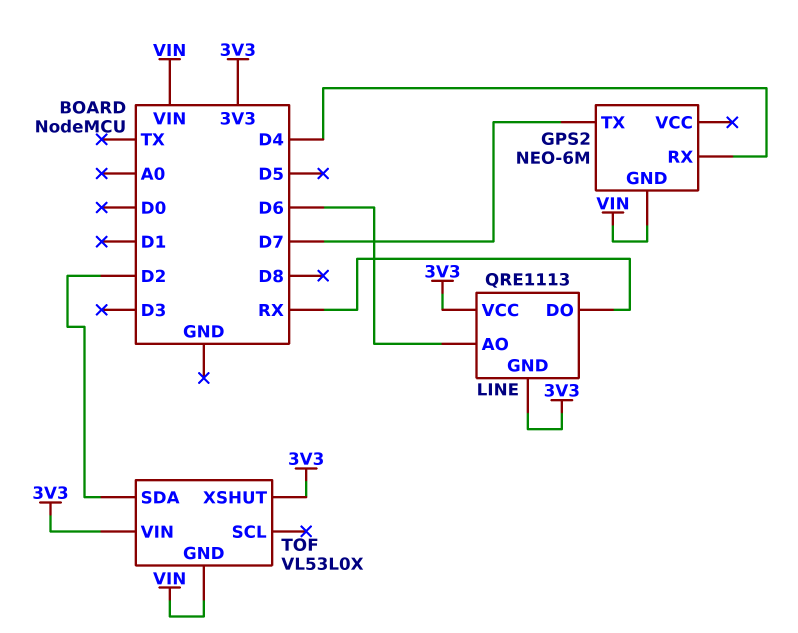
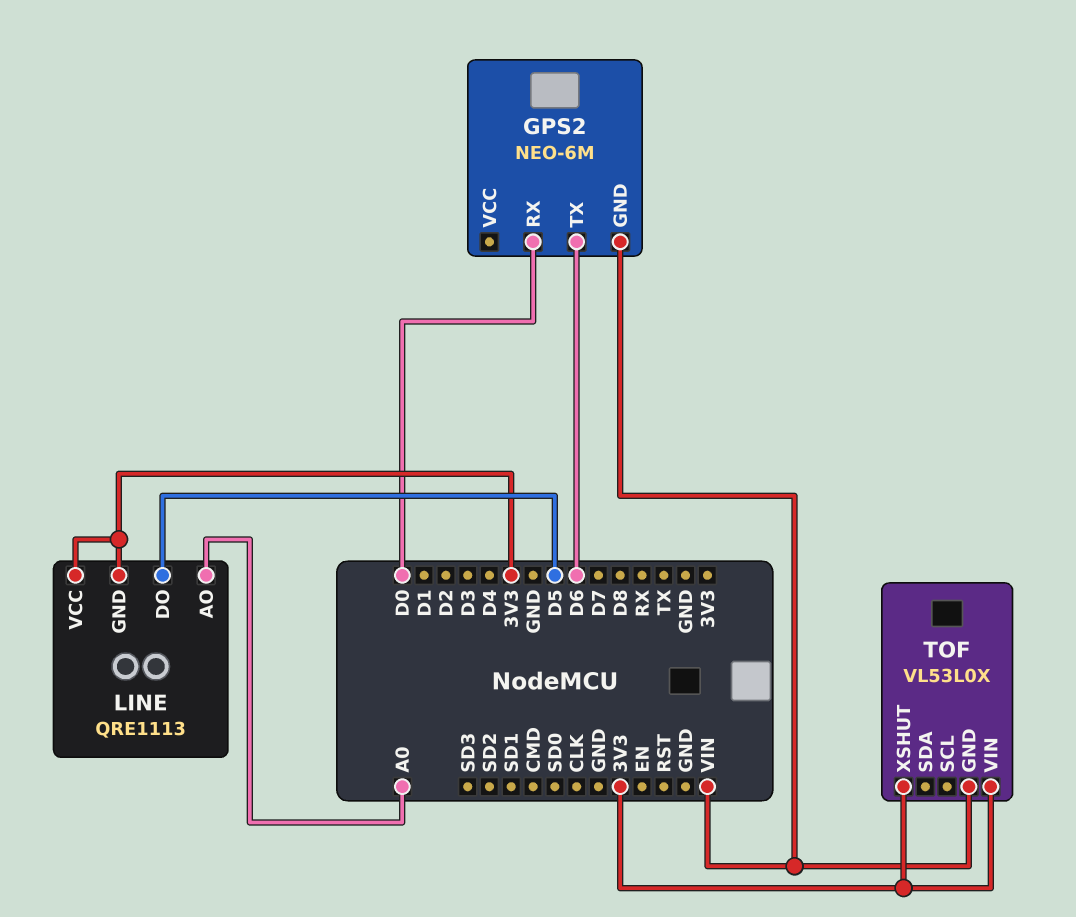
GPS2 pin RX: D4 -> D0
GPS2 pin TX: D7 -> D6
LINE pin AO: D6 -> A0
LINE pin DO: RX -> D5
TOF pin SDA: D2 -> none

